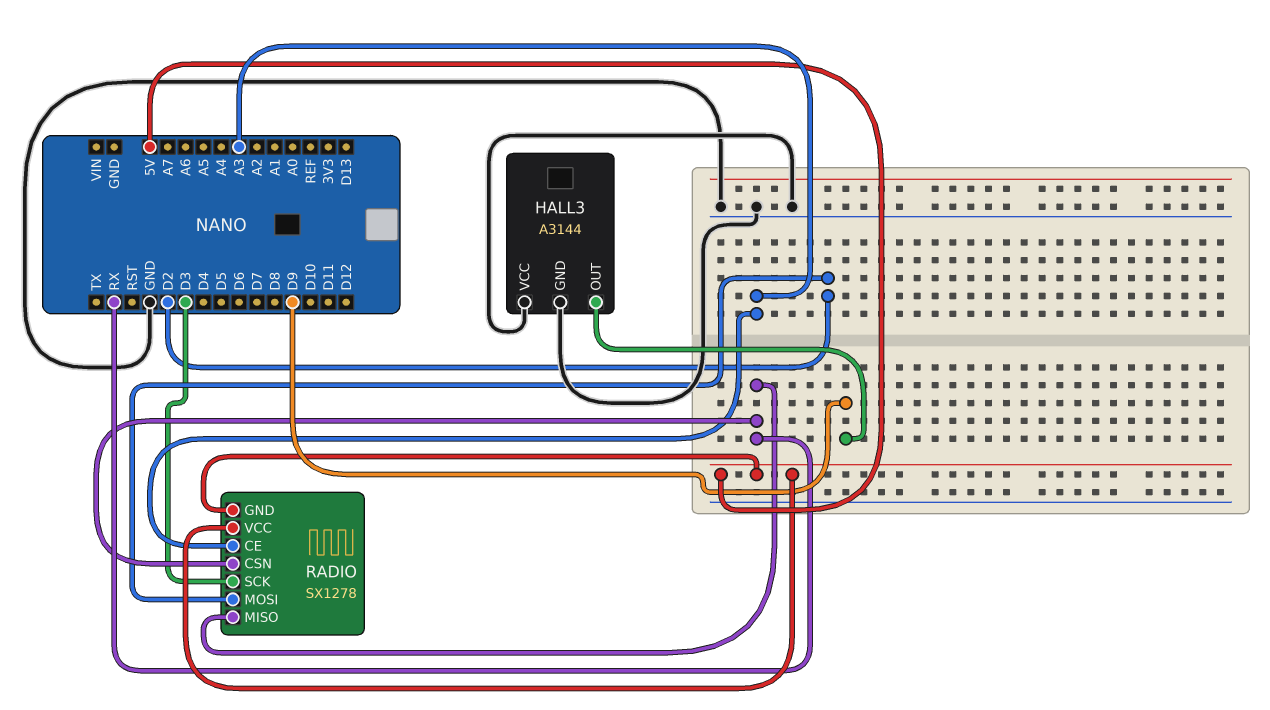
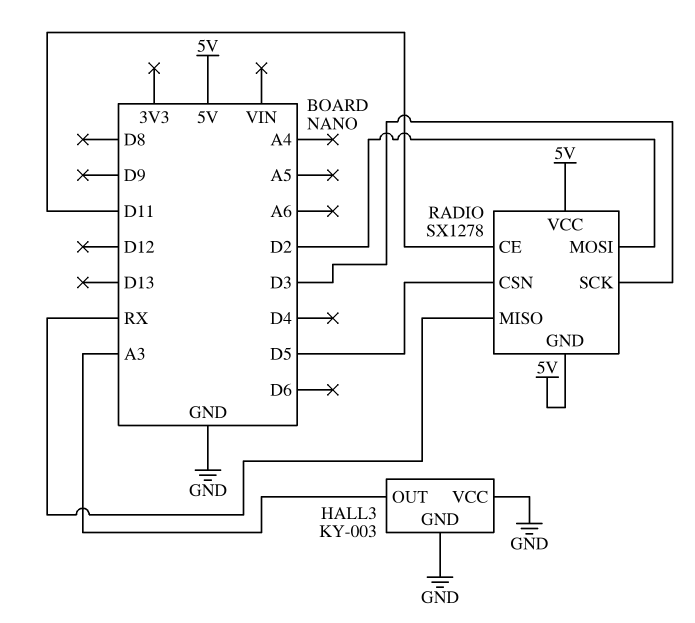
HALL3: A3144 -> KY-003
HALL3 pin OUT: D9 -> A3
RADIO pin CE: A3 -> D11
RADIO pin CSN: RX -> D5

